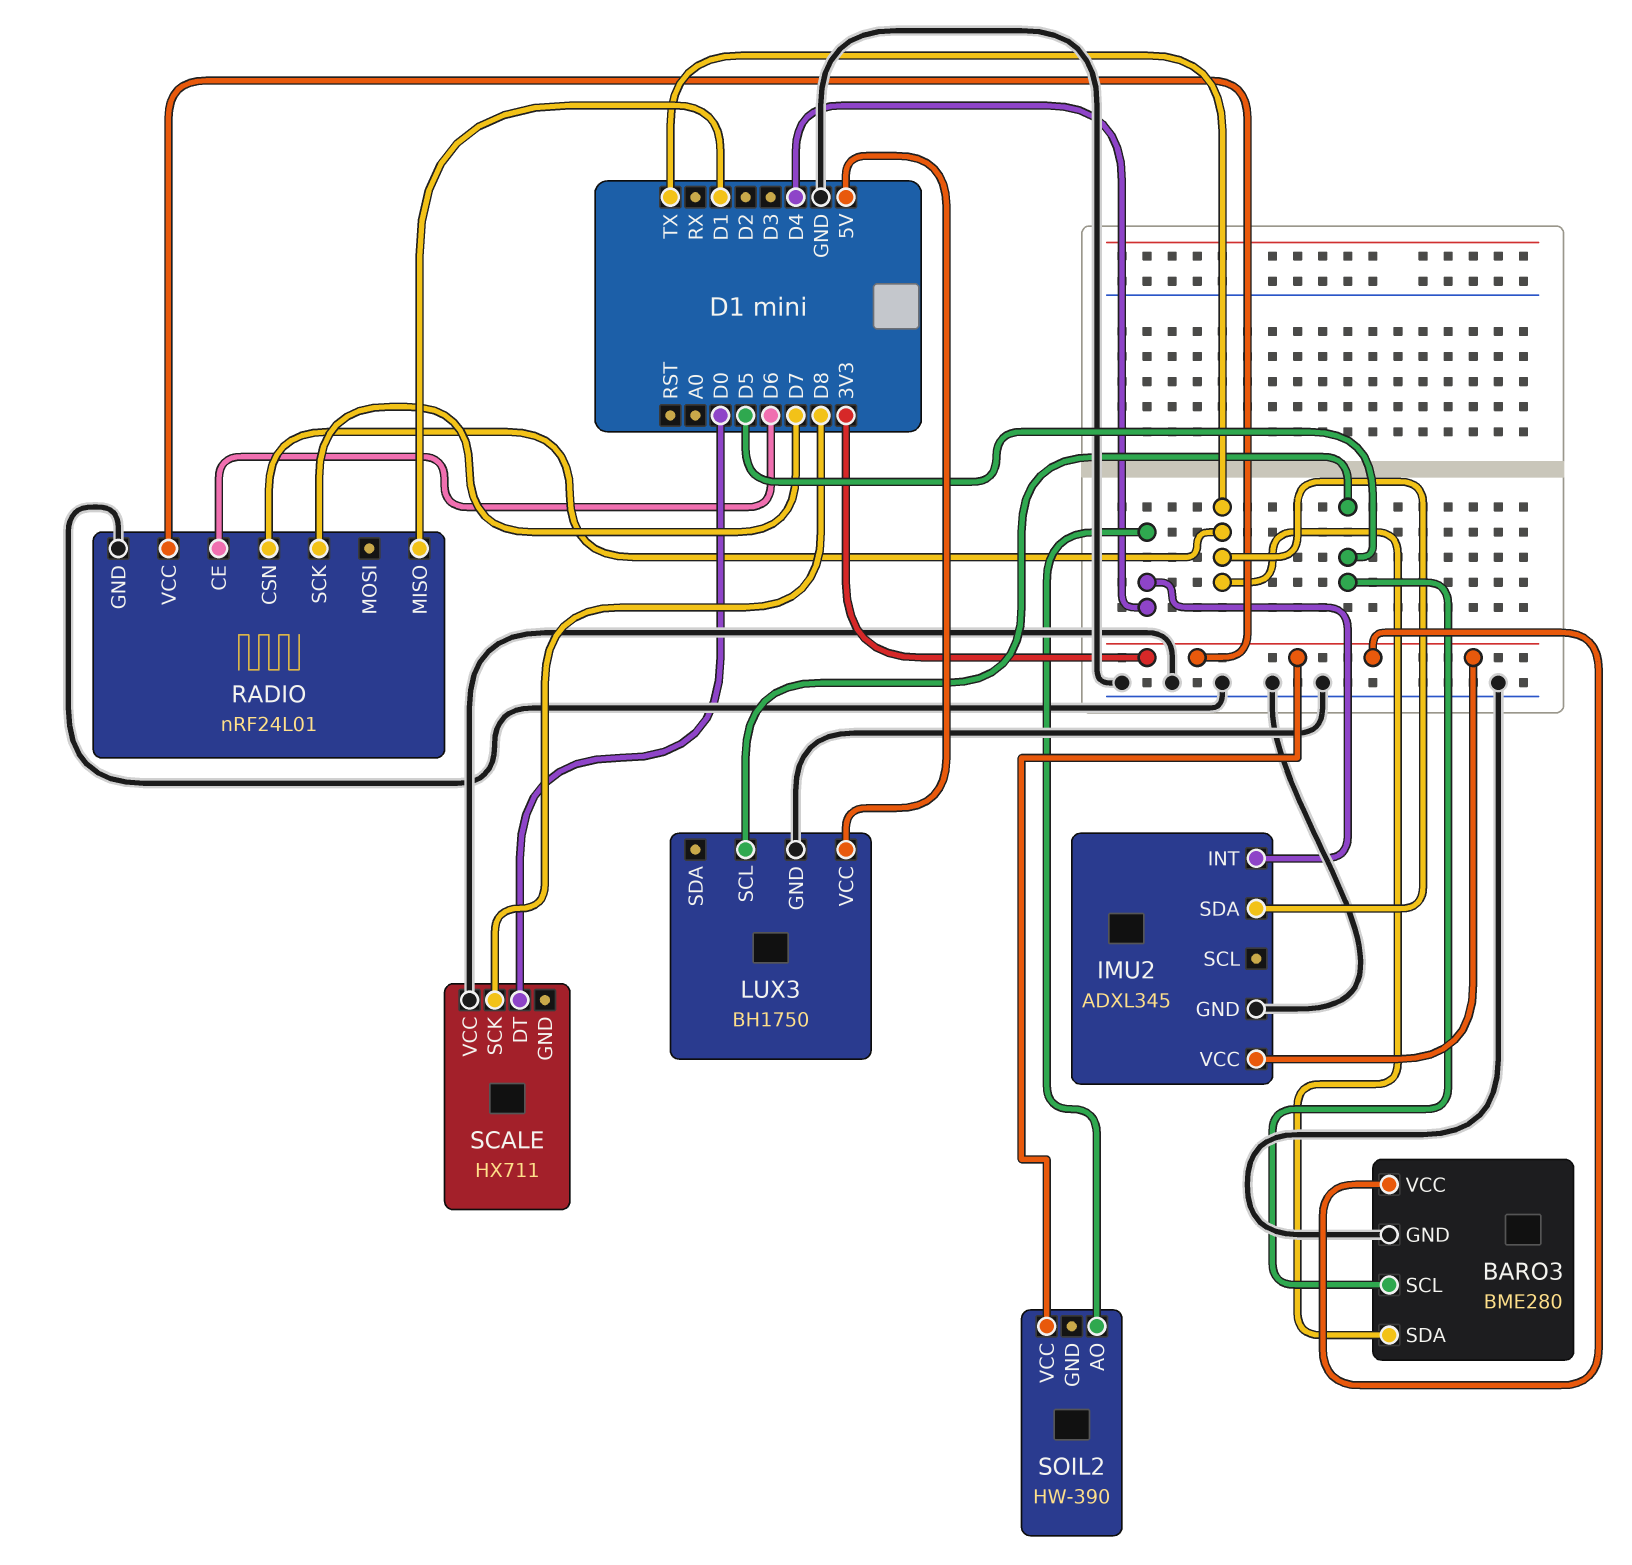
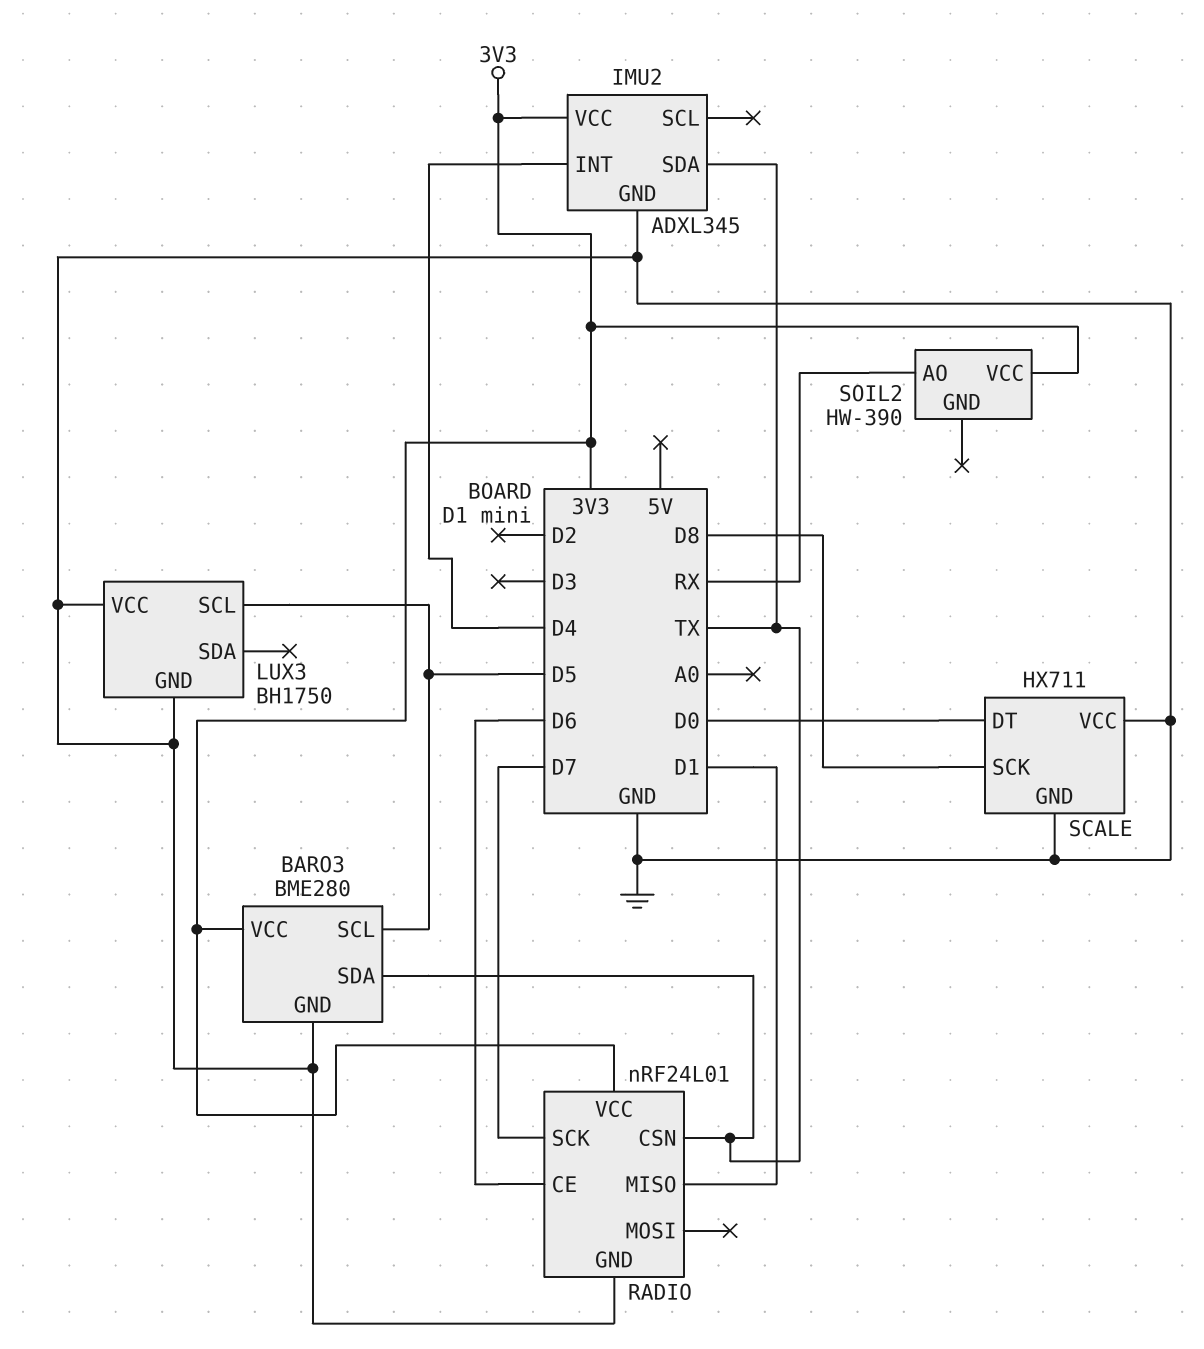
LUX3 pin VCC: 5V -> GND
SCALE pin GND: none -> GND
SOIL2 pin AO: D4 -> RX

